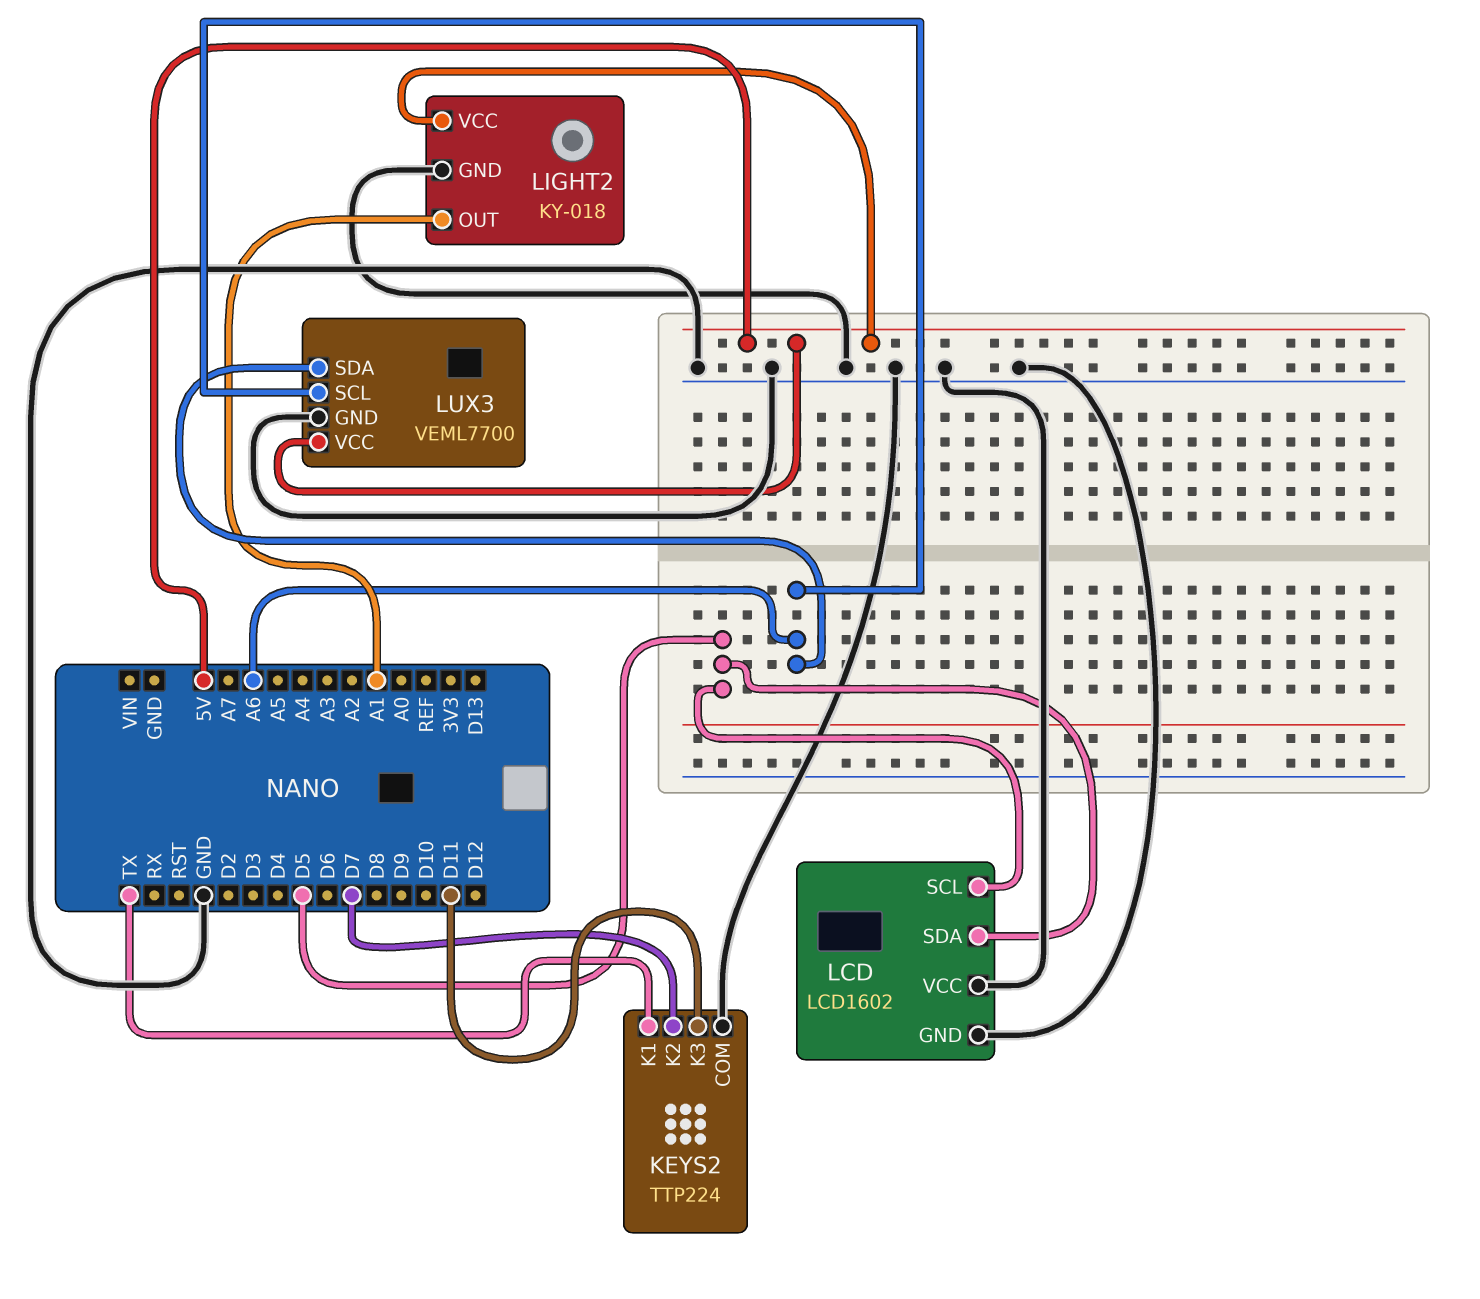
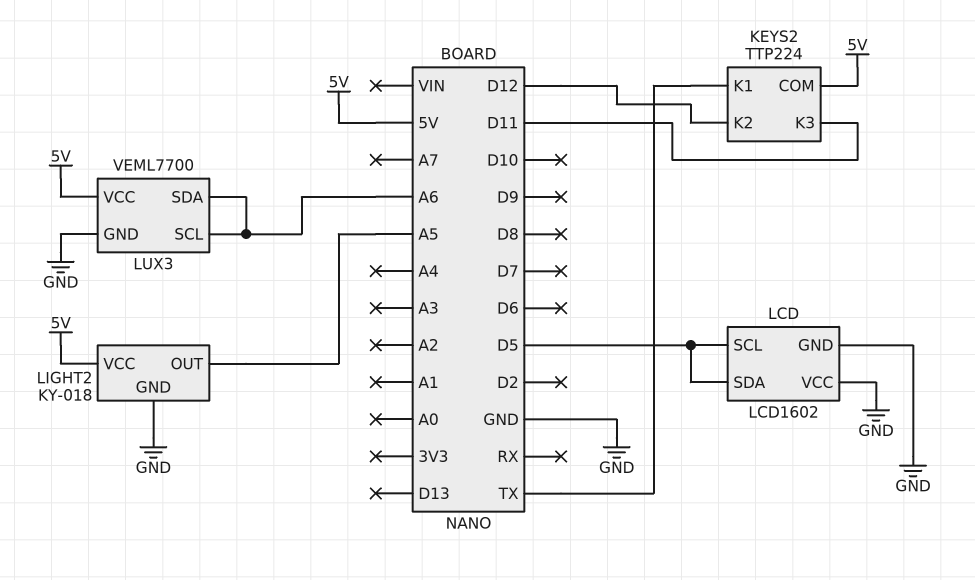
KEYS2 pin COM: GND -> 5V
KEYS2 pin K2: D7 -> D12
LIGHT2 pin OUT: A1 -> A5

